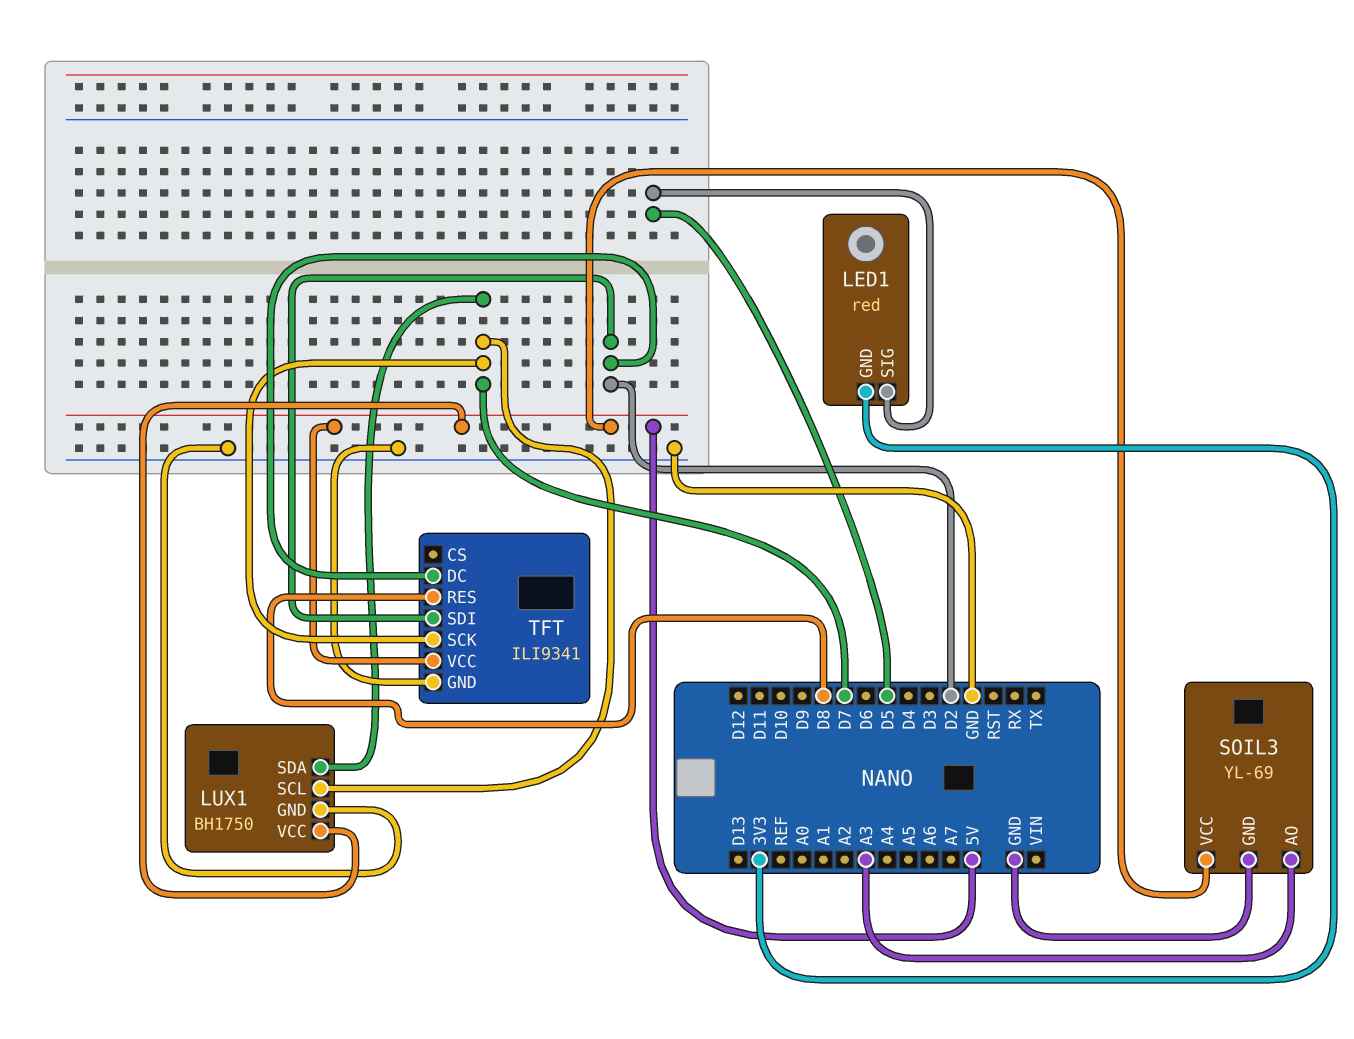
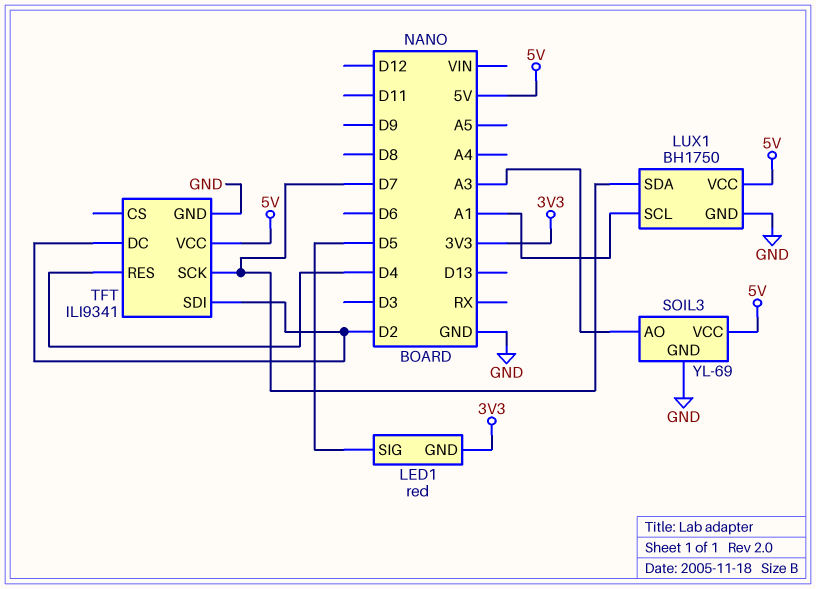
LUX1 pin SCL: D7 -> A1
TFT pin RES: D8 -> D4

